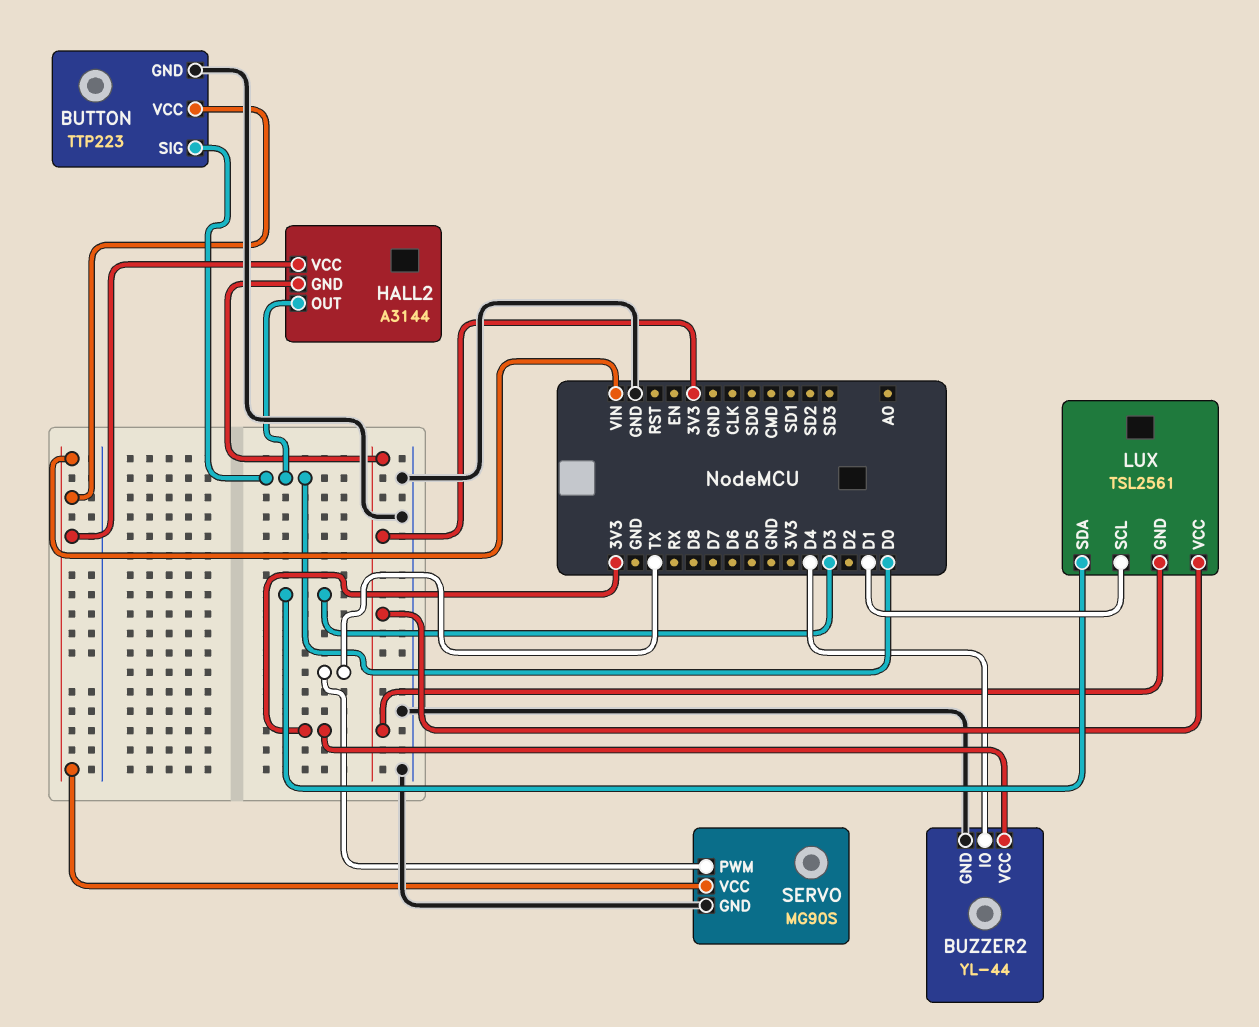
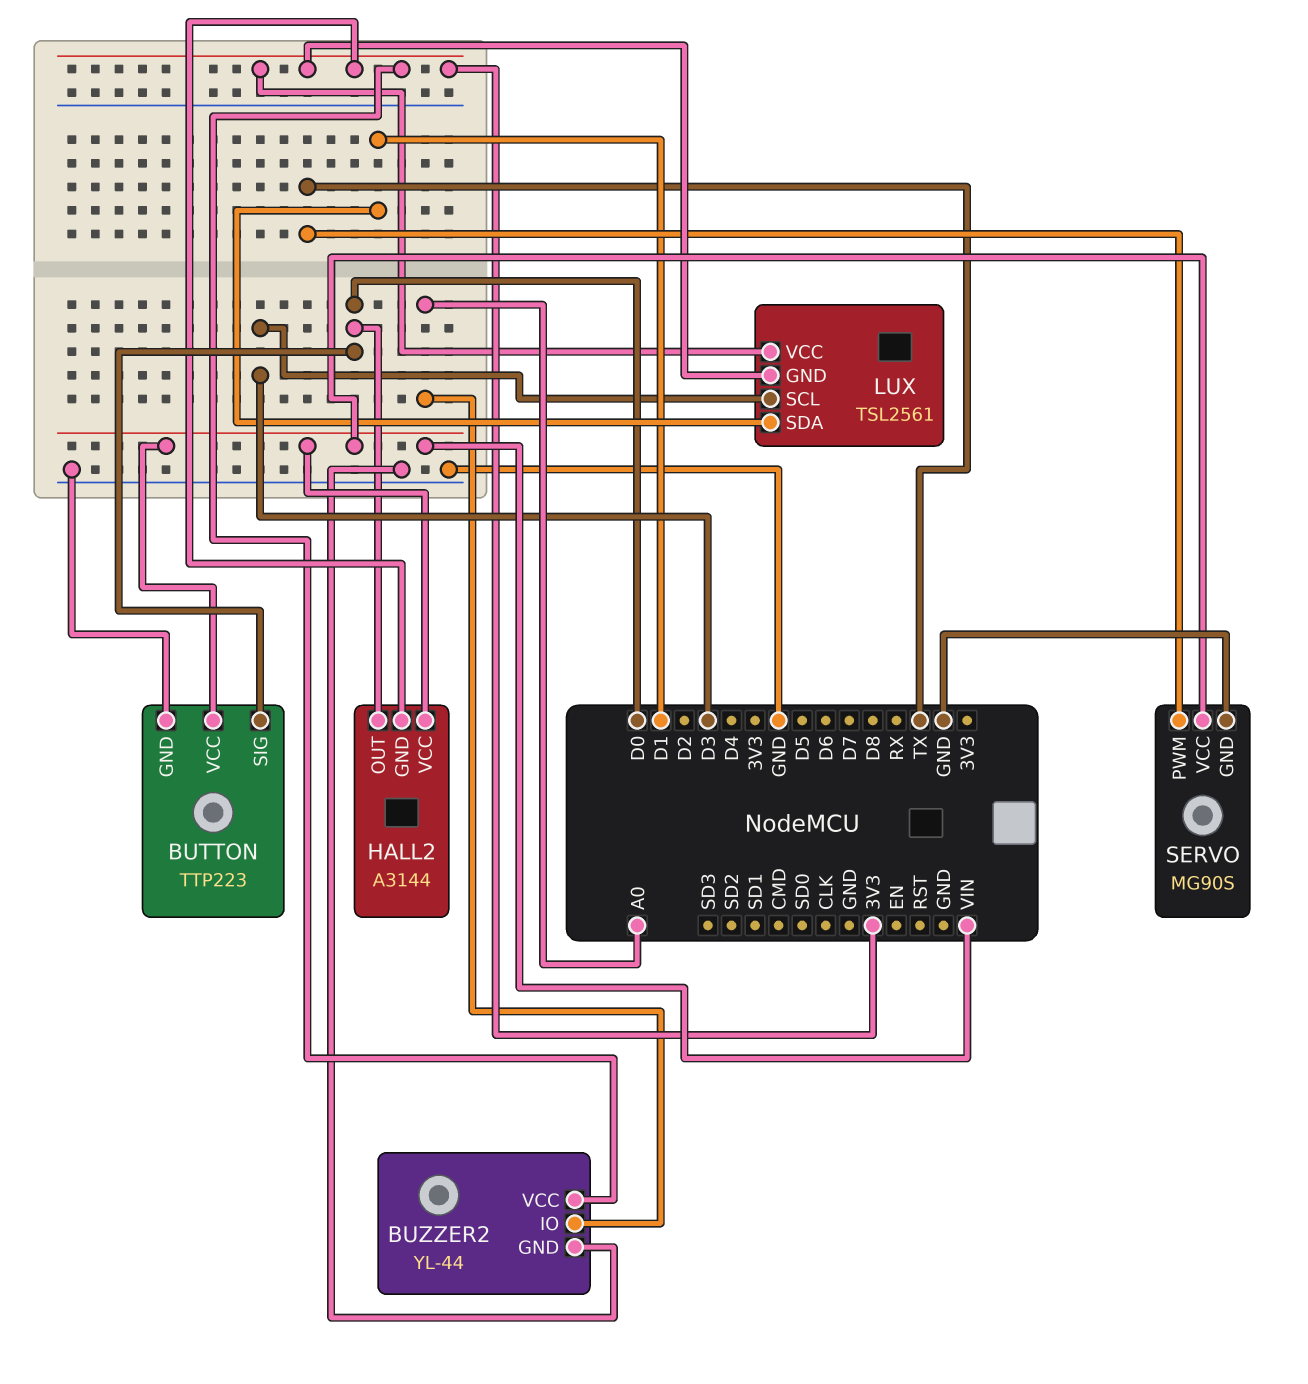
BUZZER2 pin IO: D4 -> A0
LUX pin SCL: D1 -> D3
LUX pin SDA: D3 -> D1

